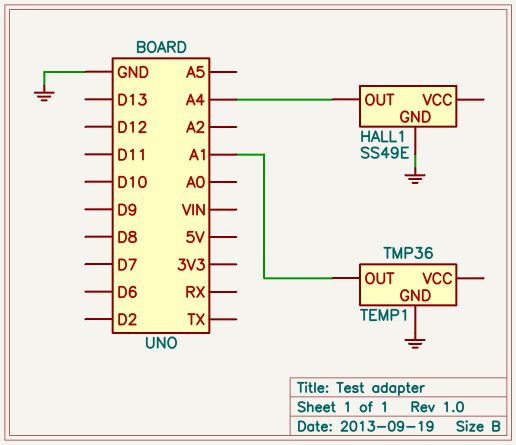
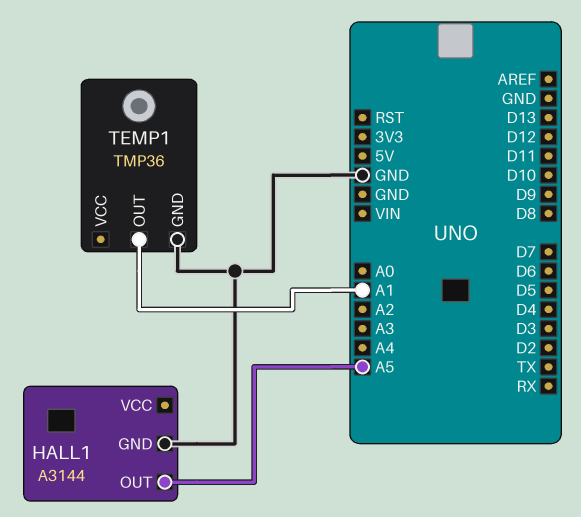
HALL1: SS49E -> A3144
HALL1 pin OUT: A4 -> A5

